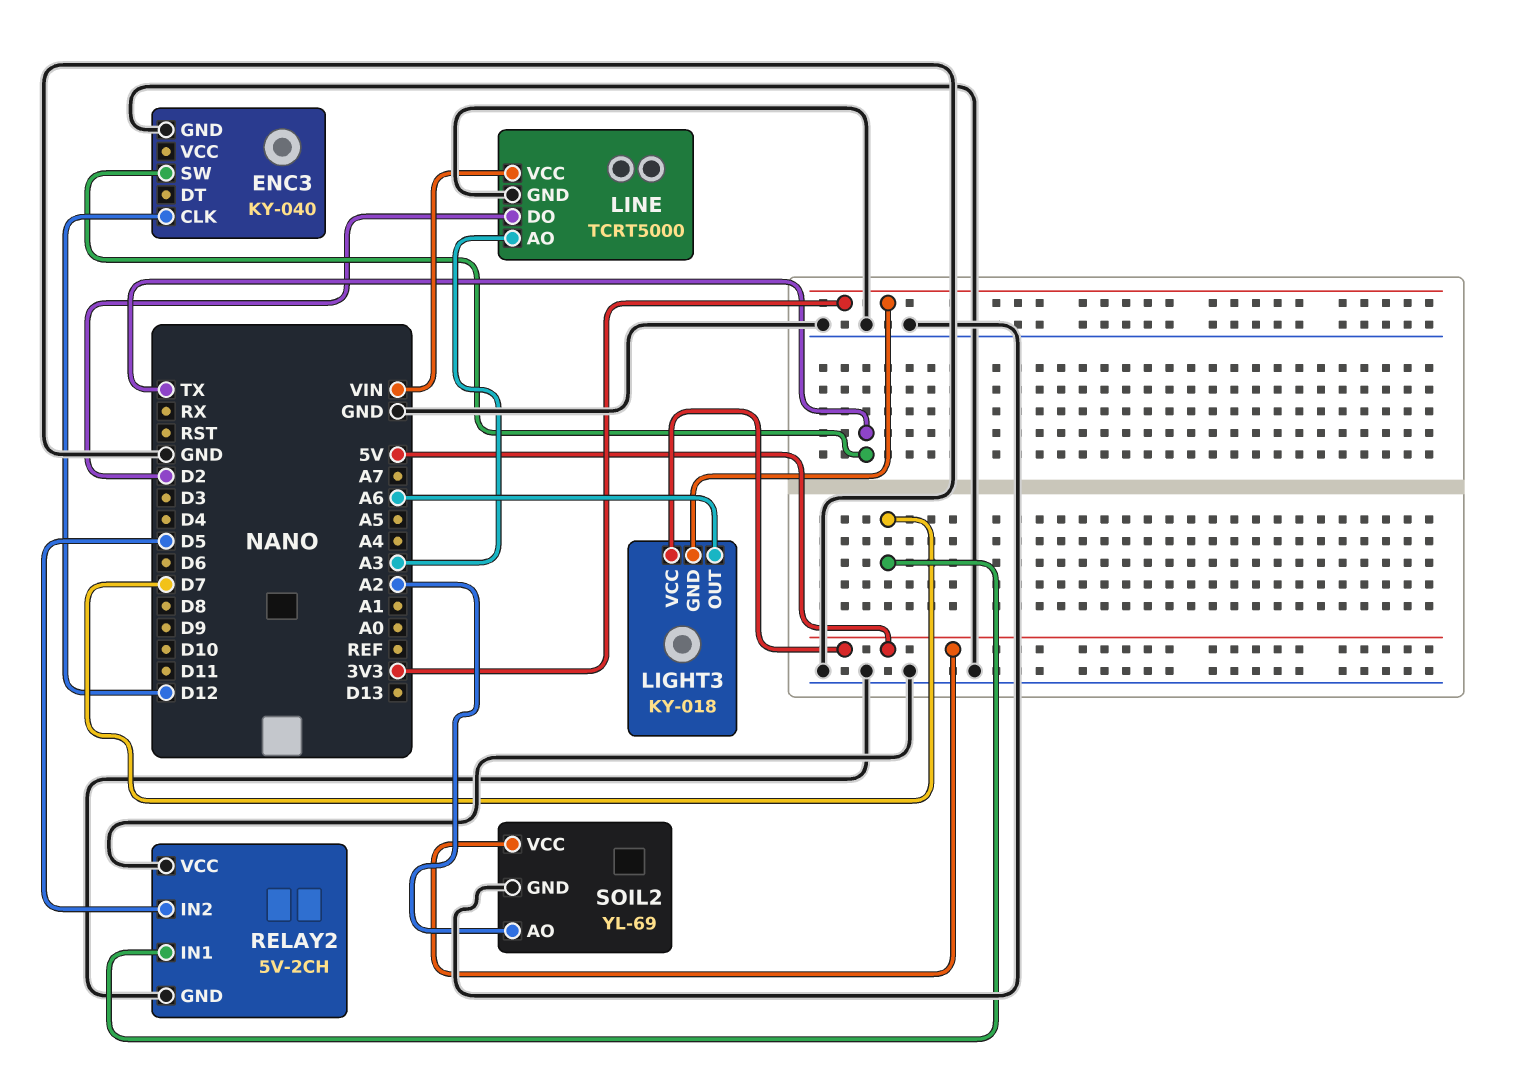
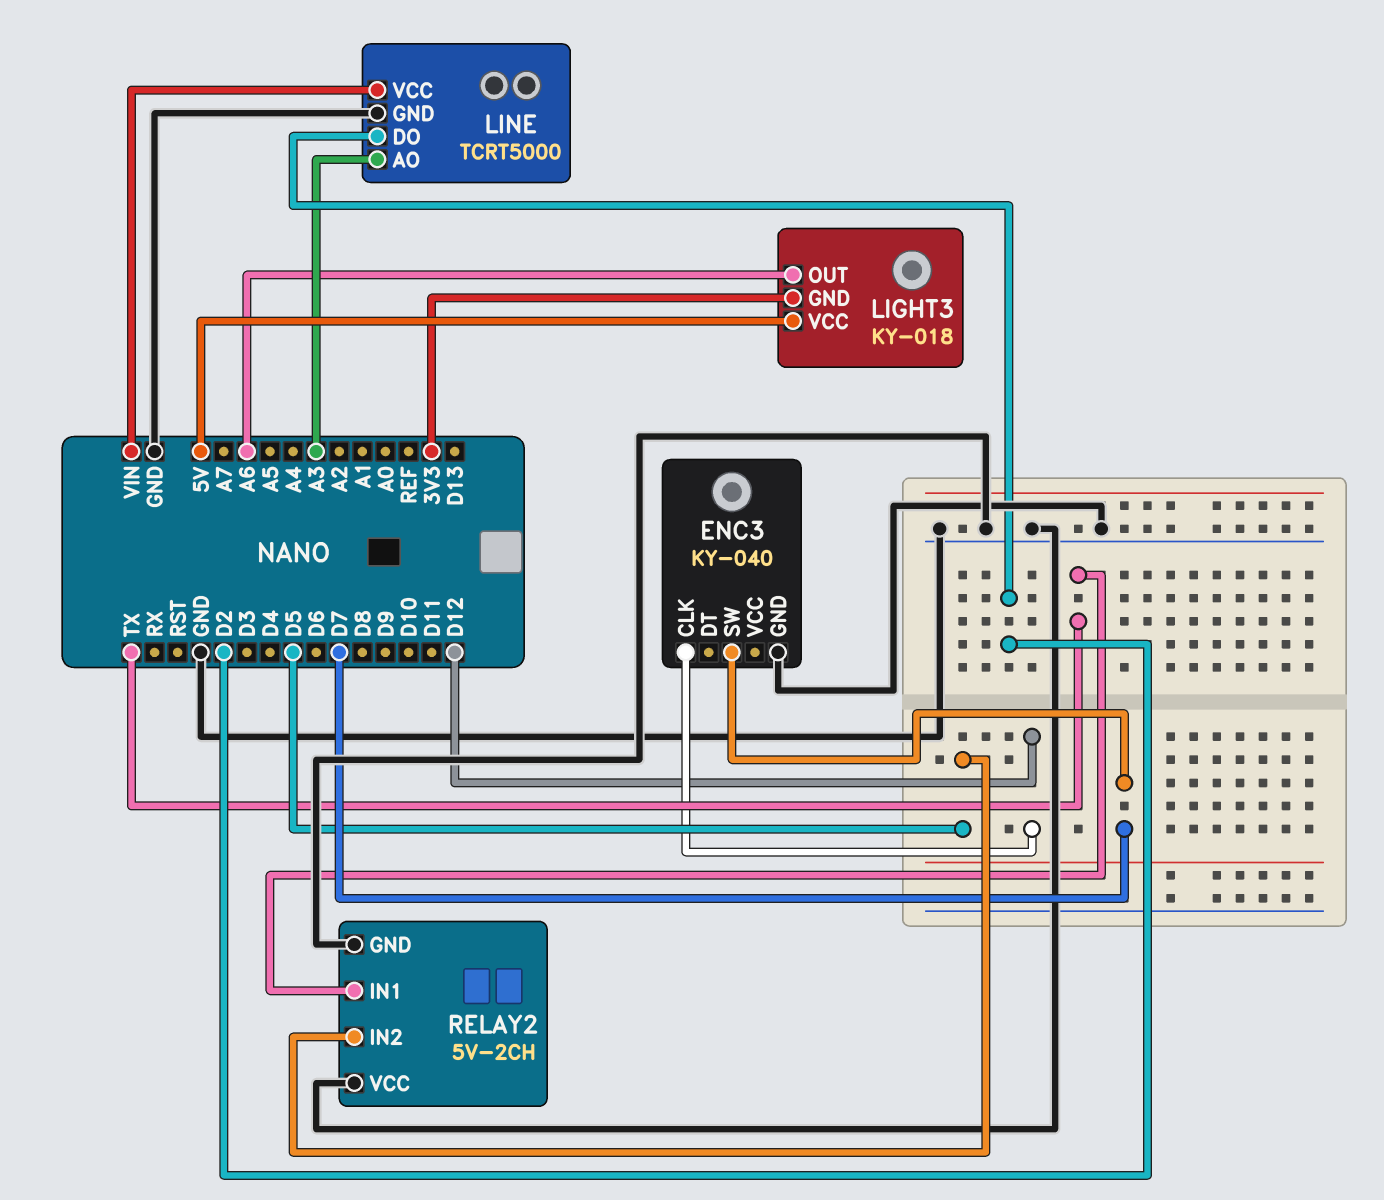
ENC3 pin SW: TX -> D7
RELAY2 pin IN1: D7 -> TX
SOIL2: YL-69 -> none
SOIL2 pin AO: A2 -> none
SOIL2 pin GND: GND -> none
SOIL2 pin VCC: 5V -> none

